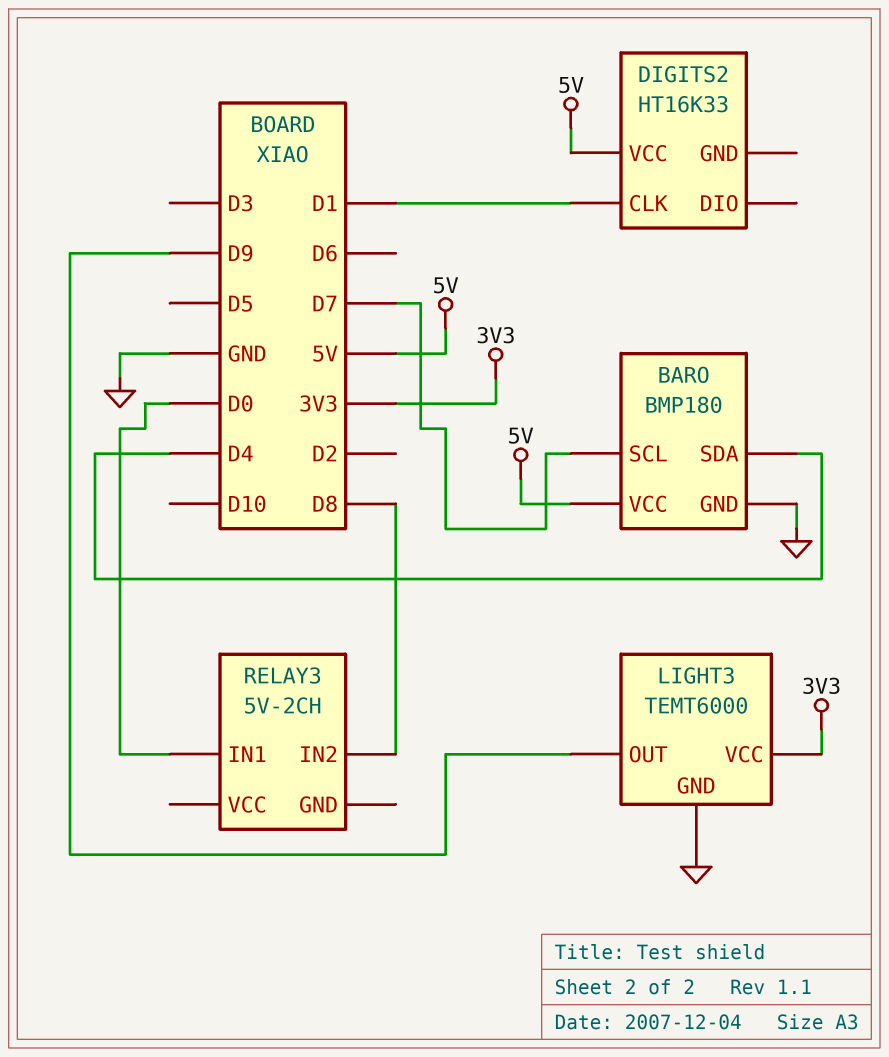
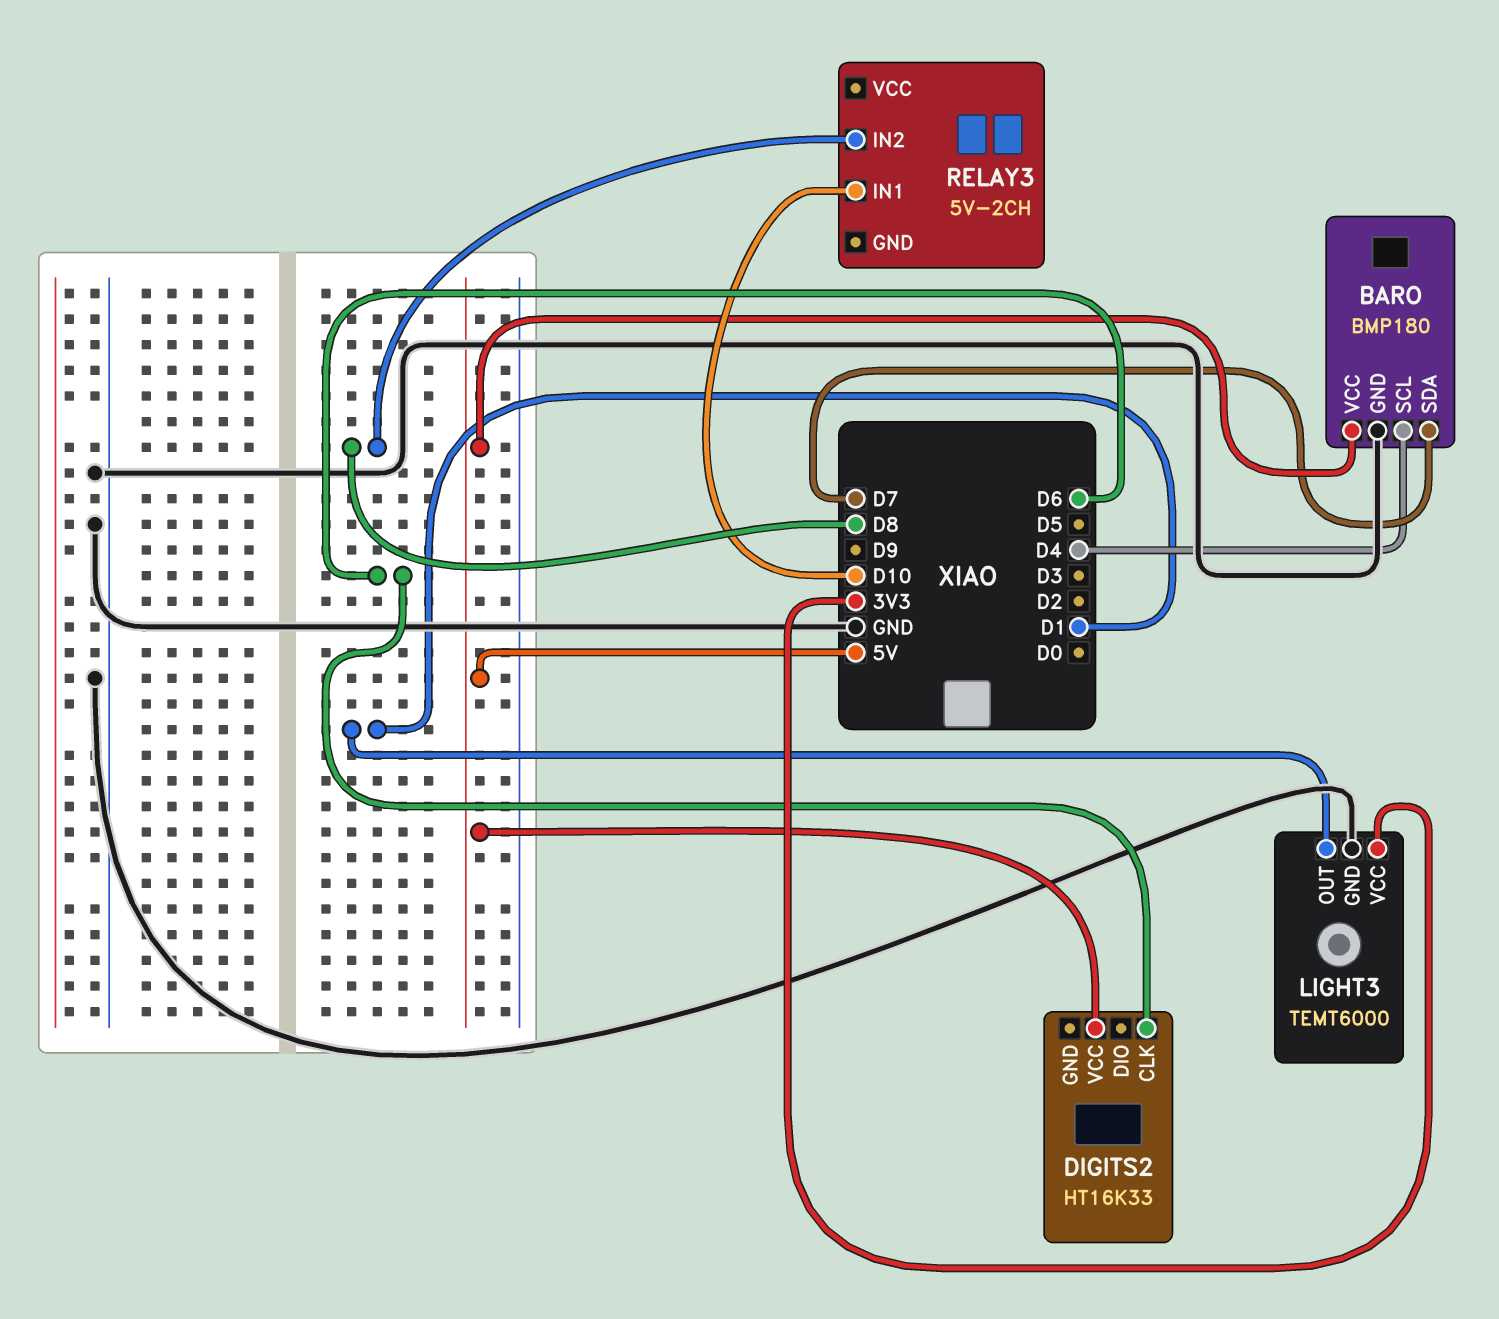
BARO pin SCL: D7 -> D4
BARO pin SDA: D4 -> D7
DIGITS2 pin CLK: D1 -> D6
LIGHT3 pin OUT: D9 -> D1
RELAY3 pin IN1: D0 -> D10

